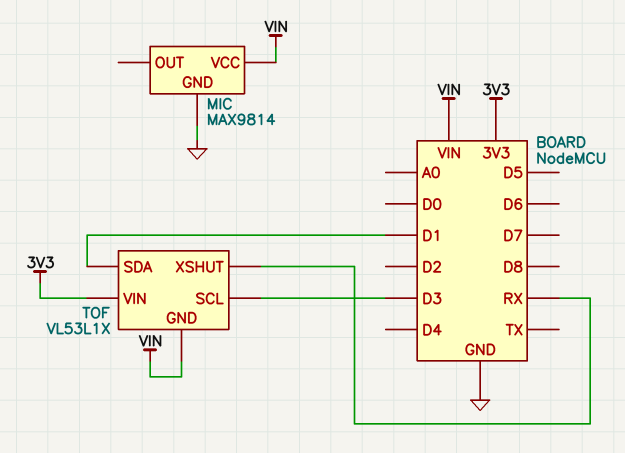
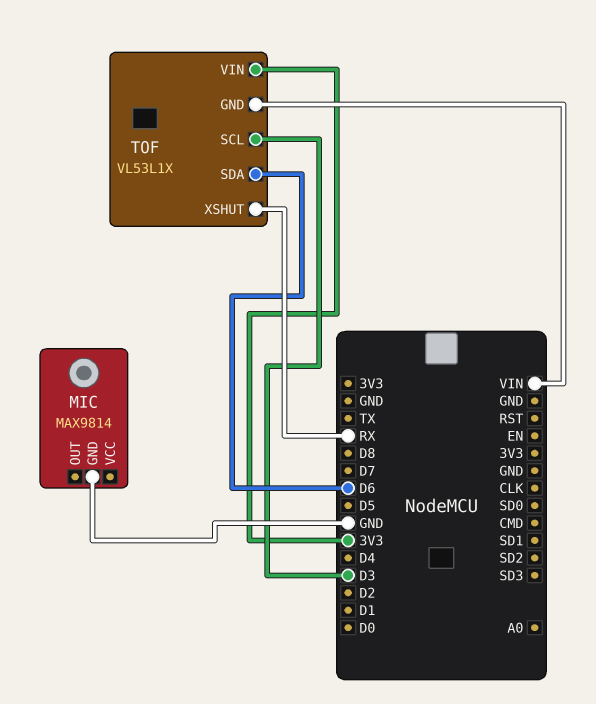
MIC pin VCC: VIN -> none
TOF pin SDA: D1 -> D6

